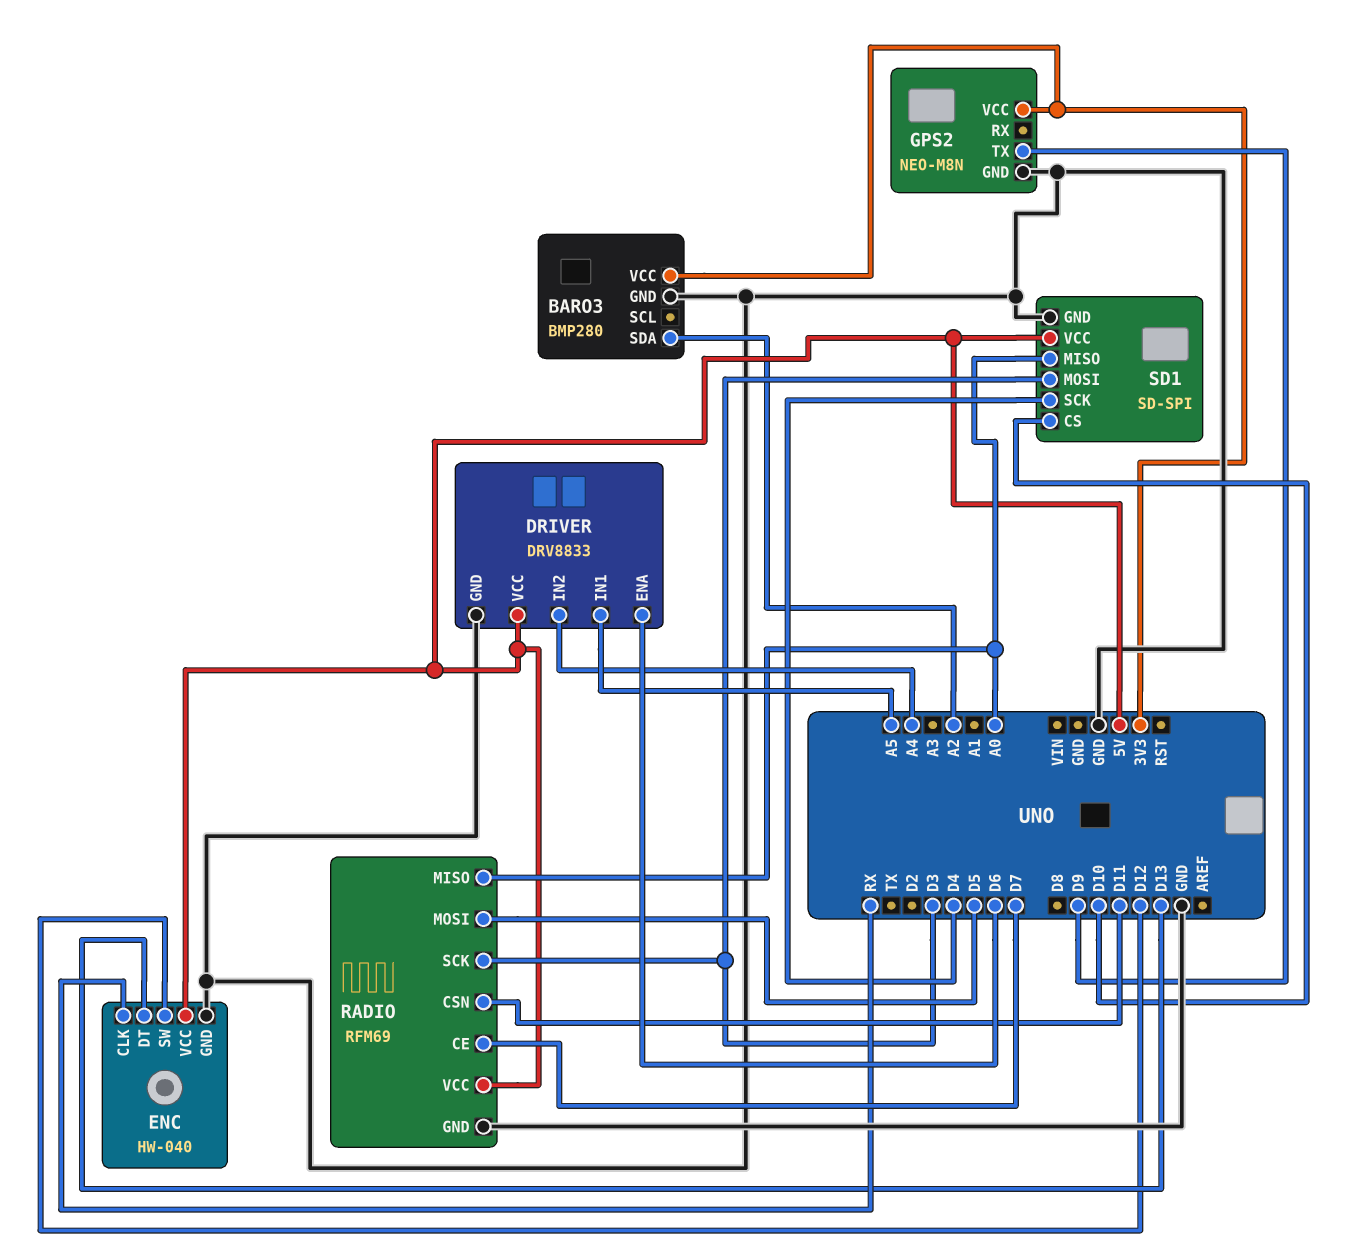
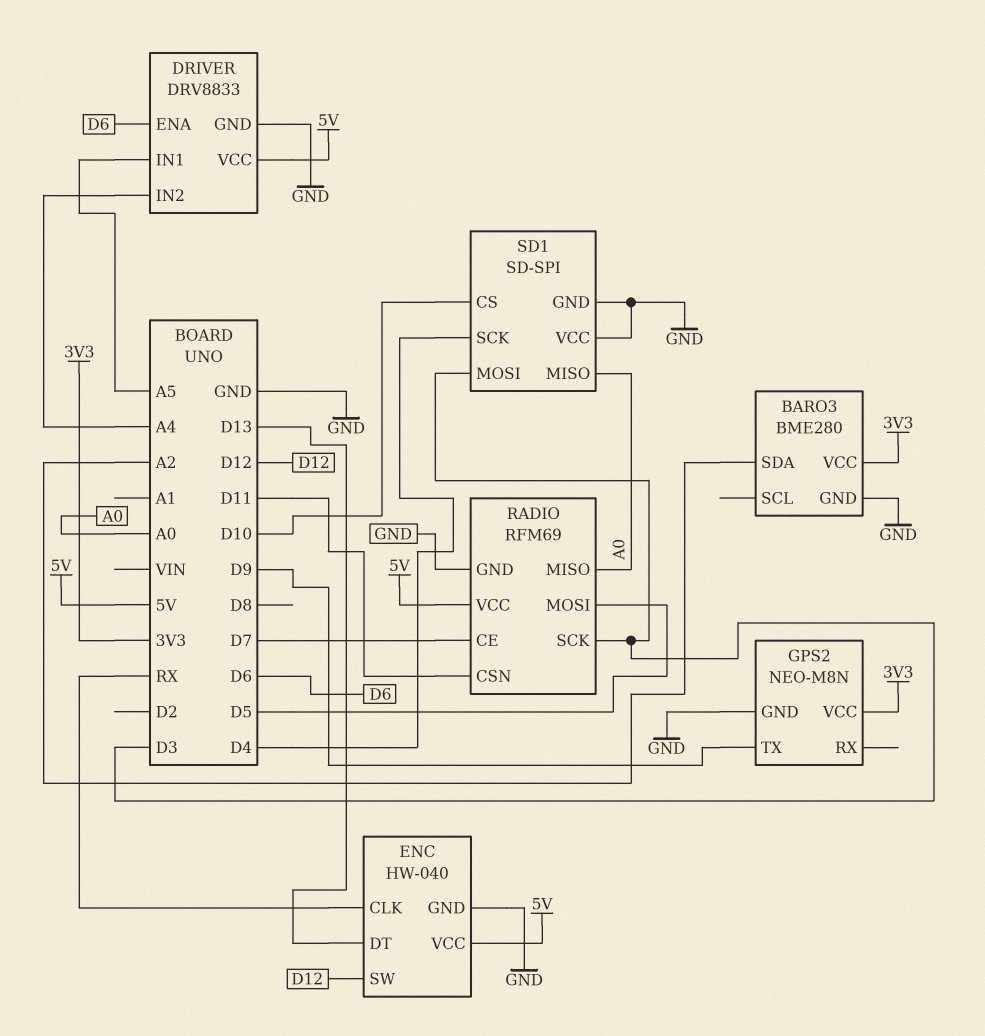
BARO3: BMP280 -> BME280
SD1 pin VCC: 5V -> GND

